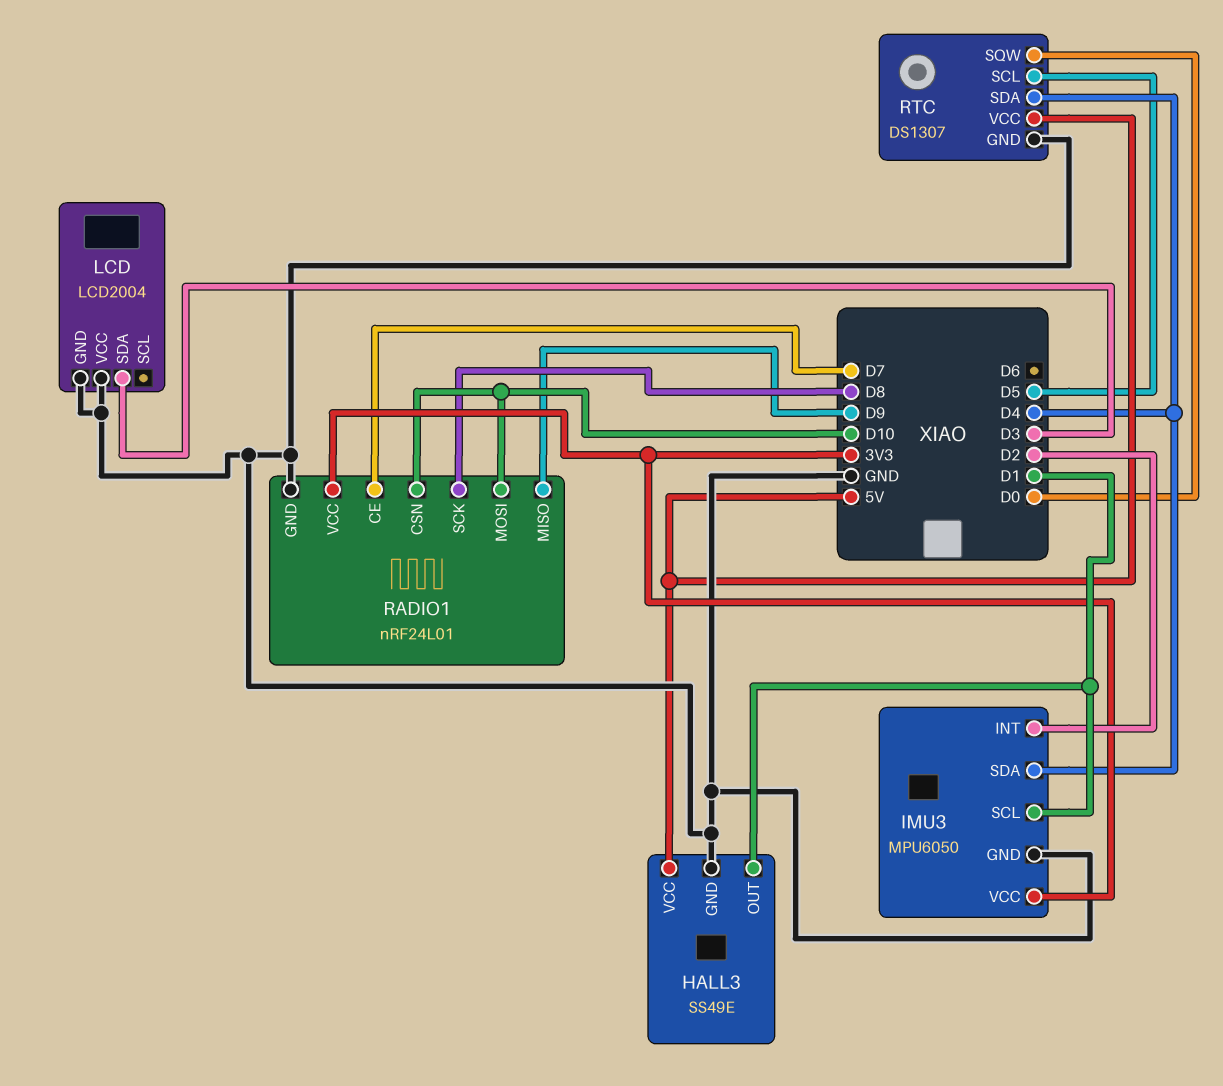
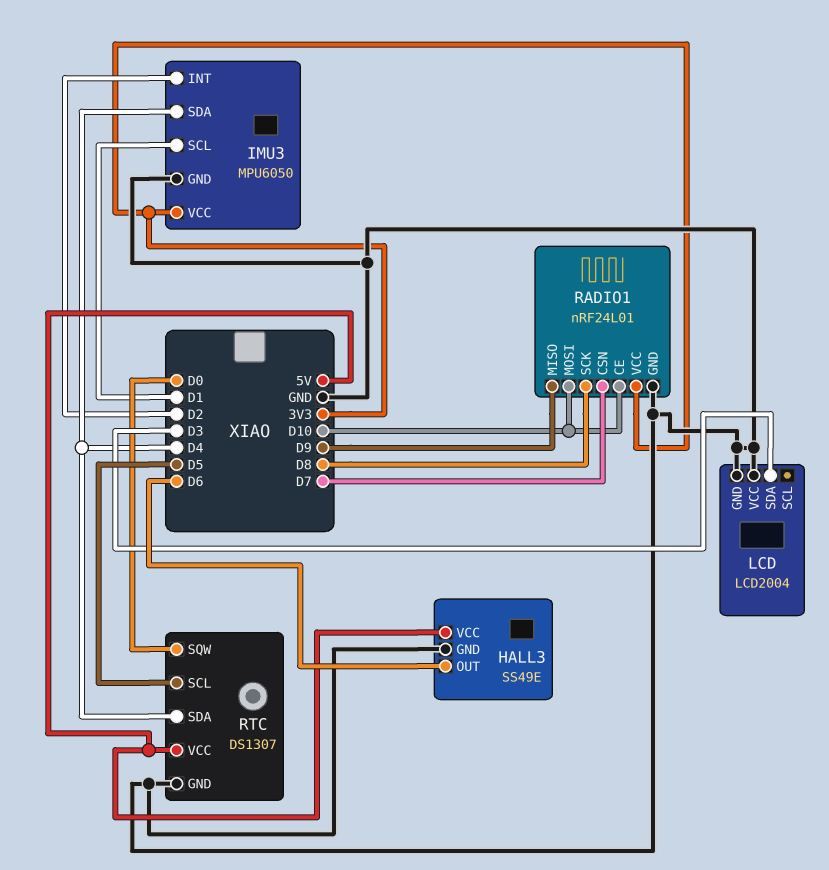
HALL3 pin OUT: D1 -> D6
RADIO1 pin CE: D7 -> D10
RADIO1 pin CSN: D10 -> D7

